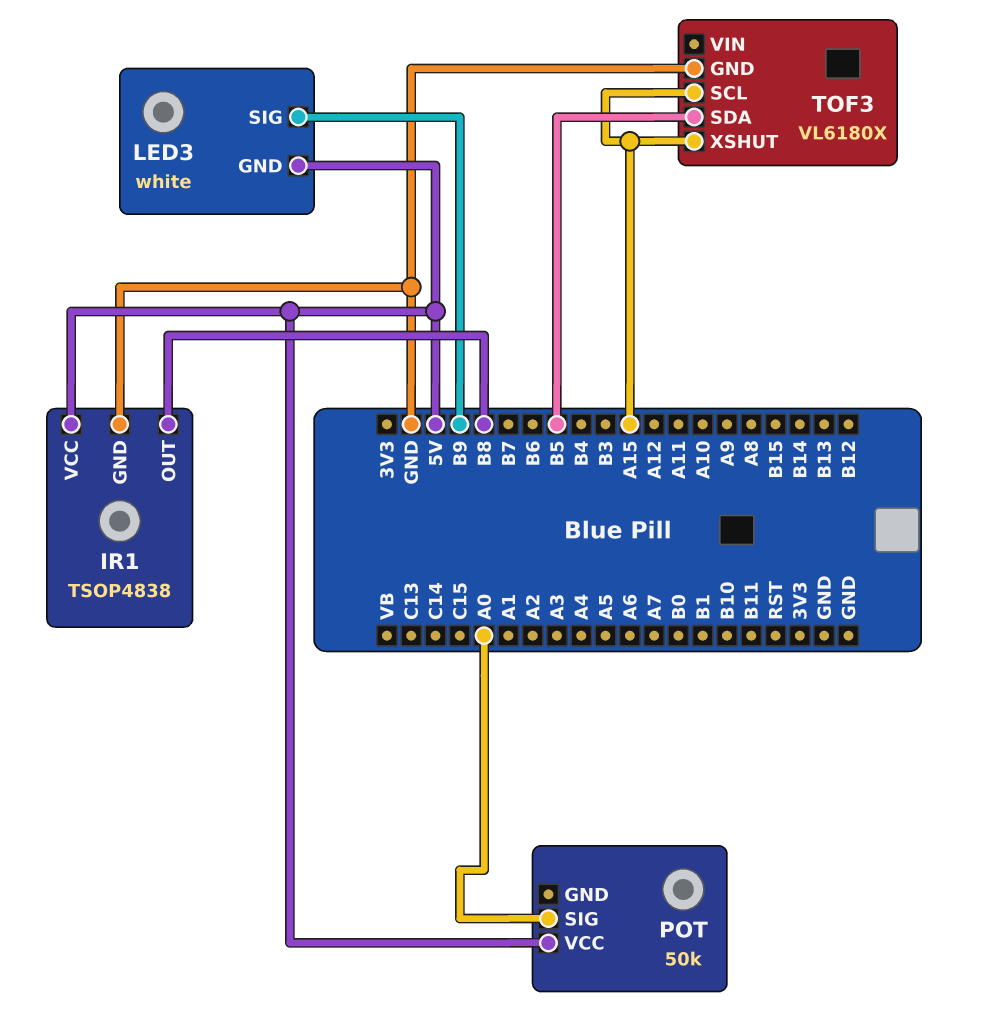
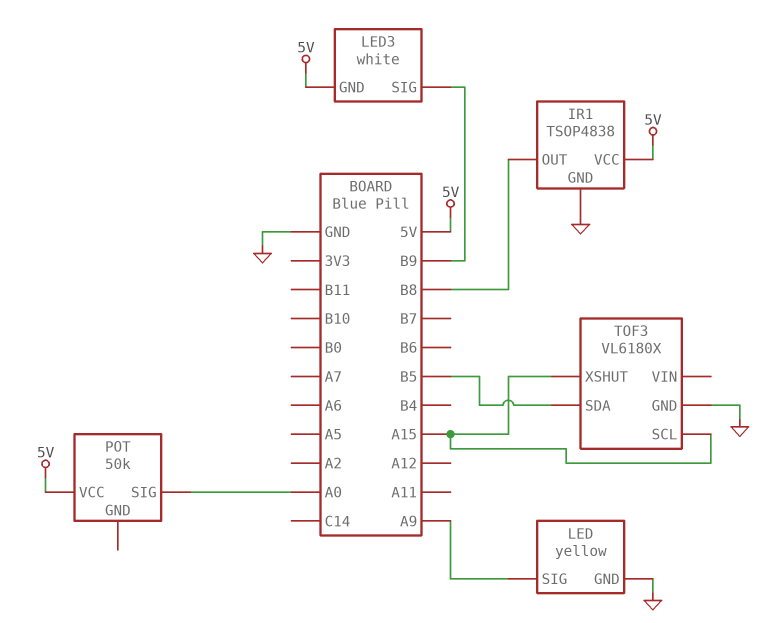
LED: none -> yellow
LED pin GND: none -> GND
LED pin SIG: none -> A9

